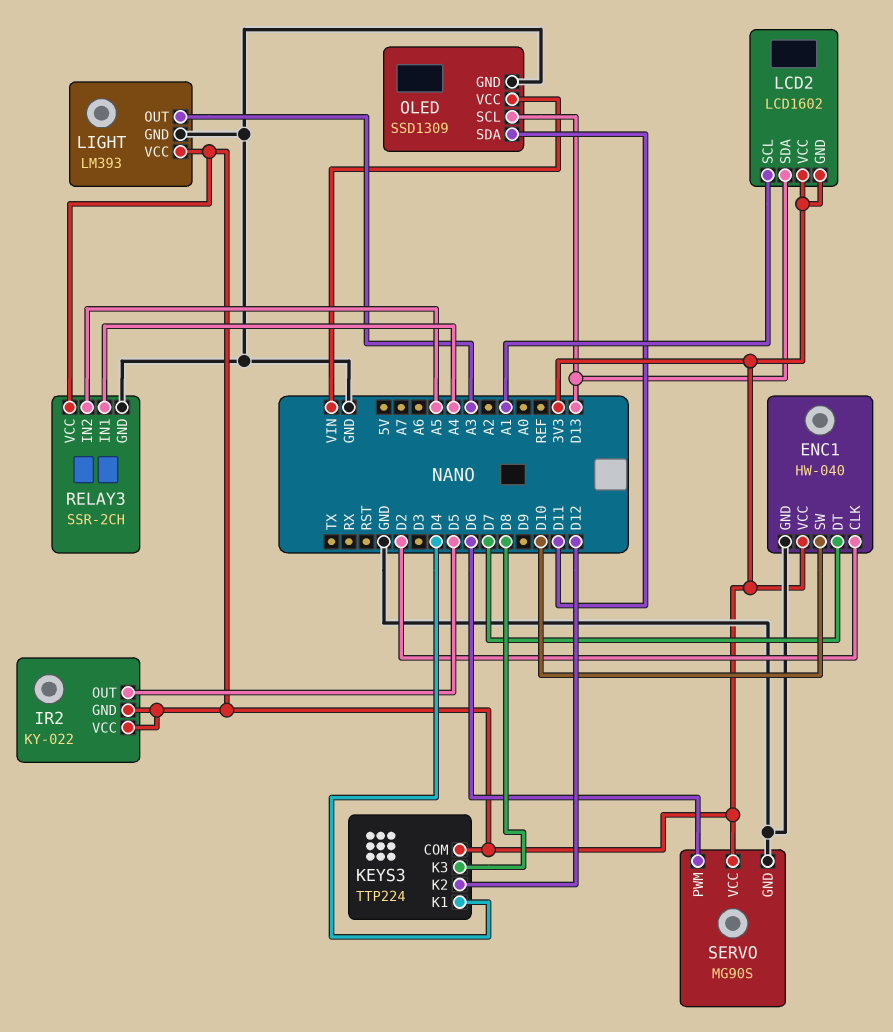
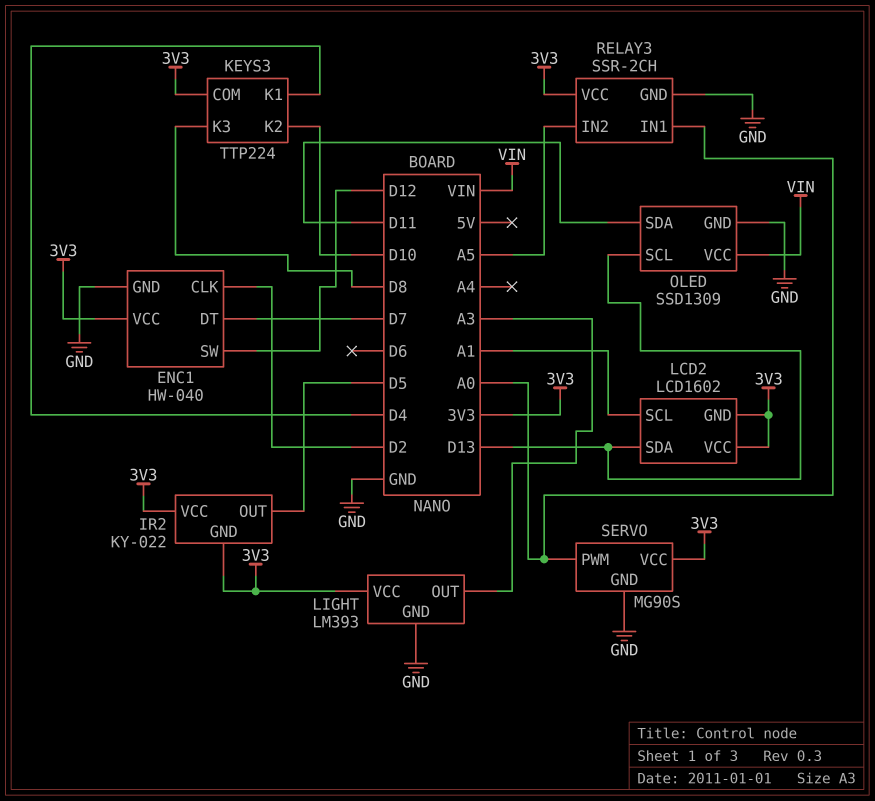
ENC1 pin SW: D10 -> D12
KEYS3 pin K2: D12 -> D10
RELAY3 pin IN1: A4 -> A0
SERVO pin PWM: D6 -> A0

